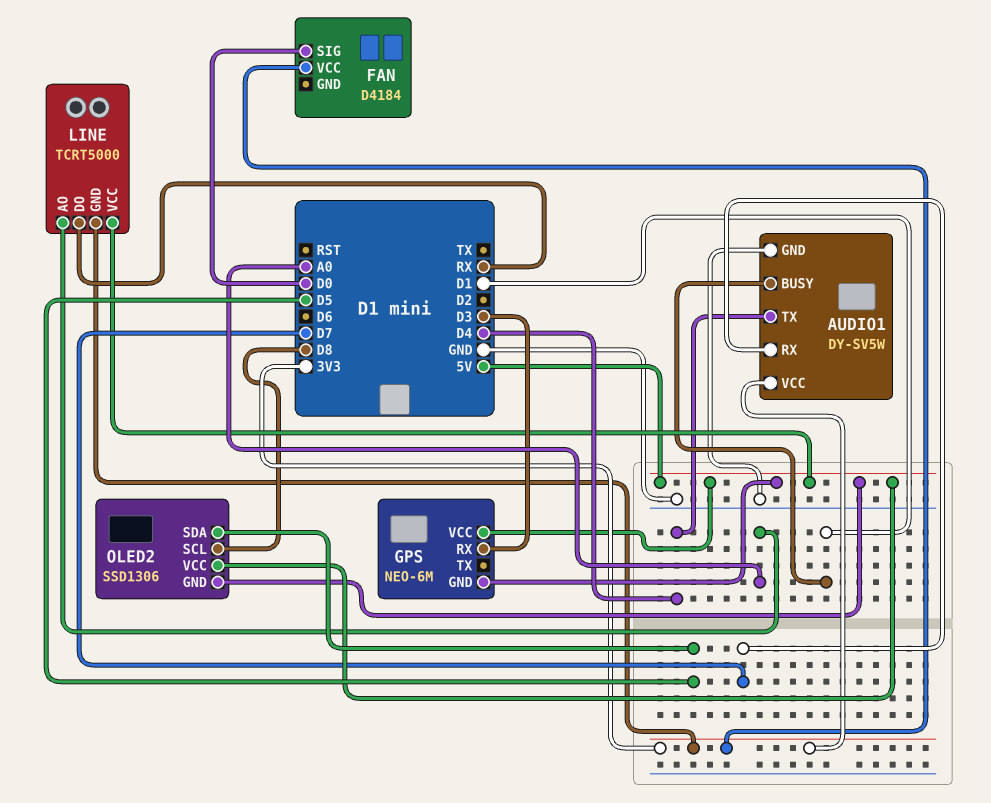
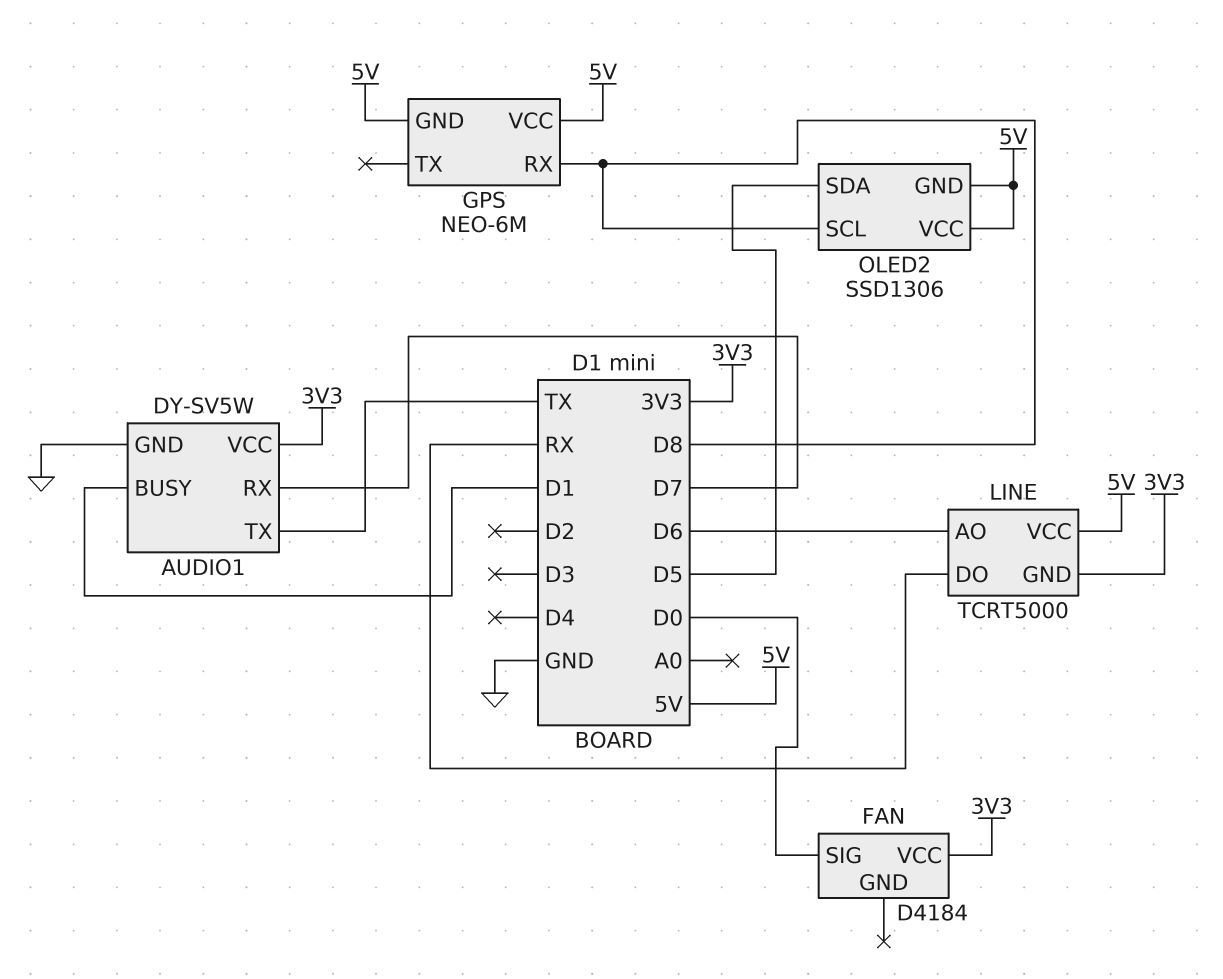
AUDIO1 pin TX: D4 -> TX
GPS pin RX: D3 -> D8
LINE pin AO: A0 -> D6

